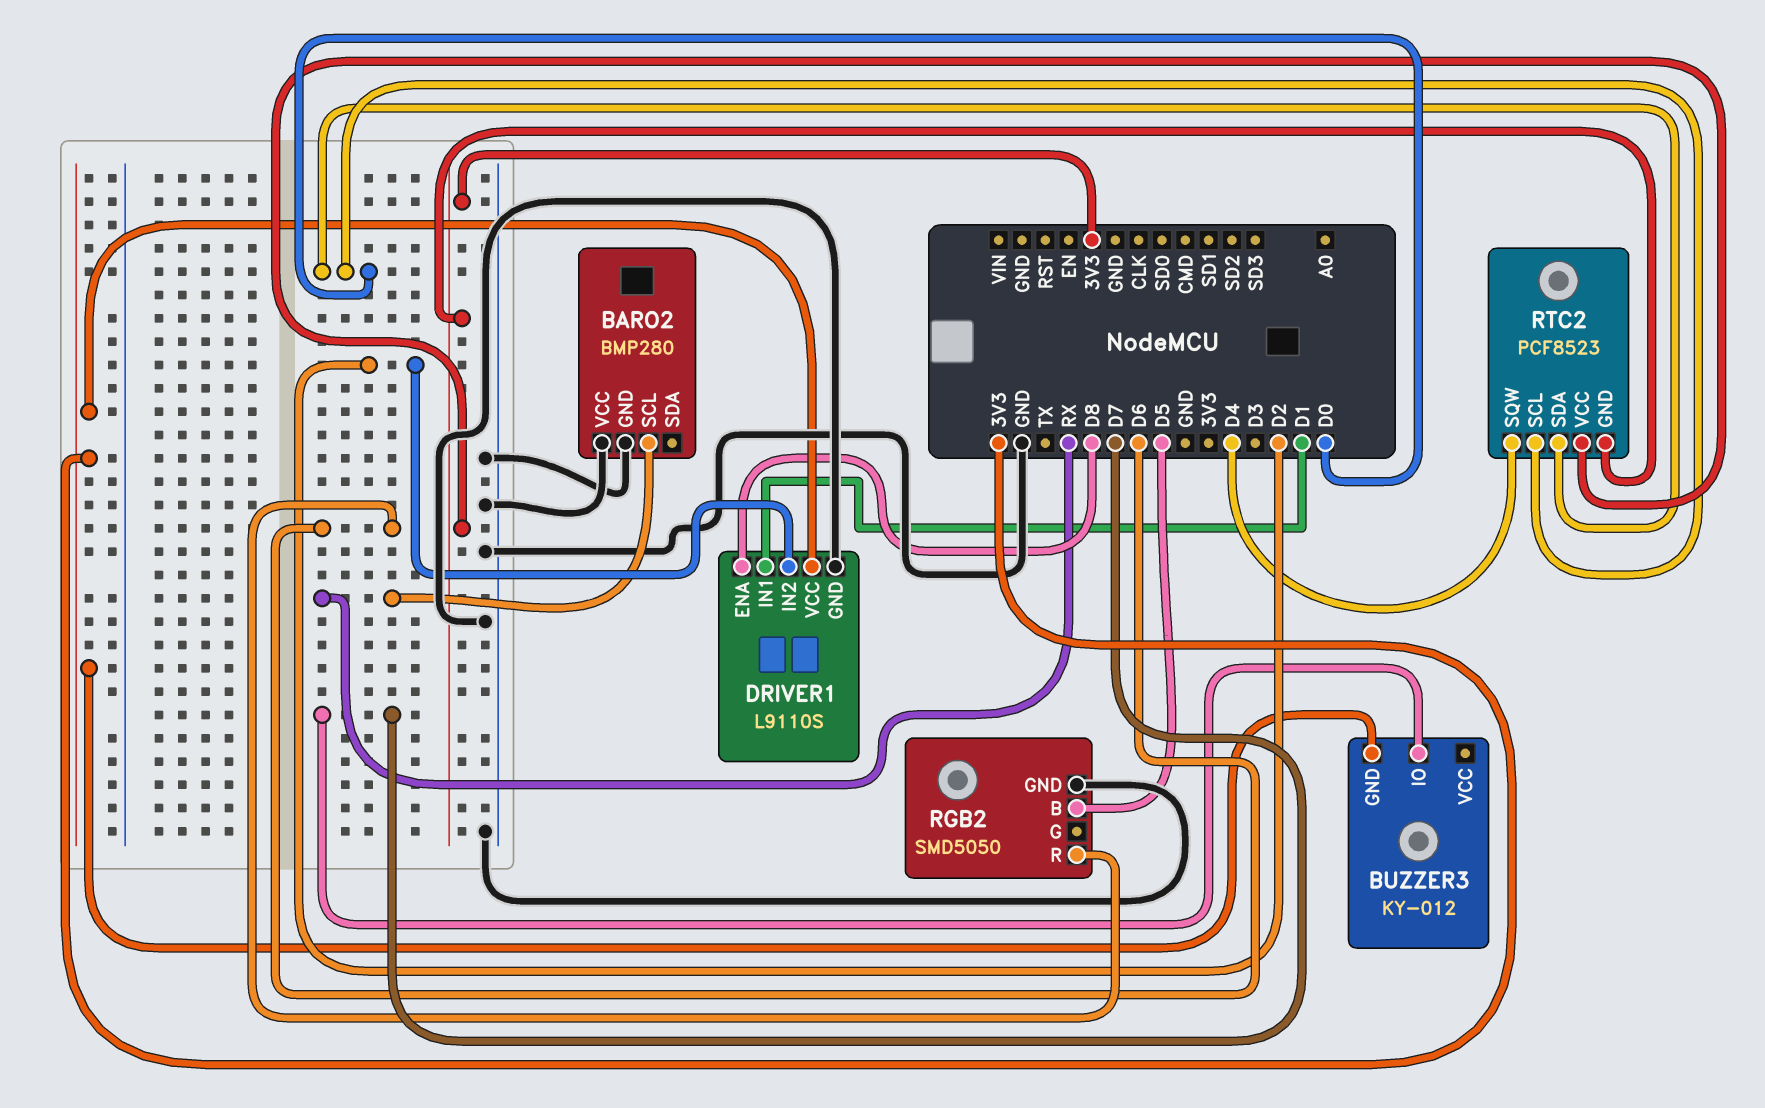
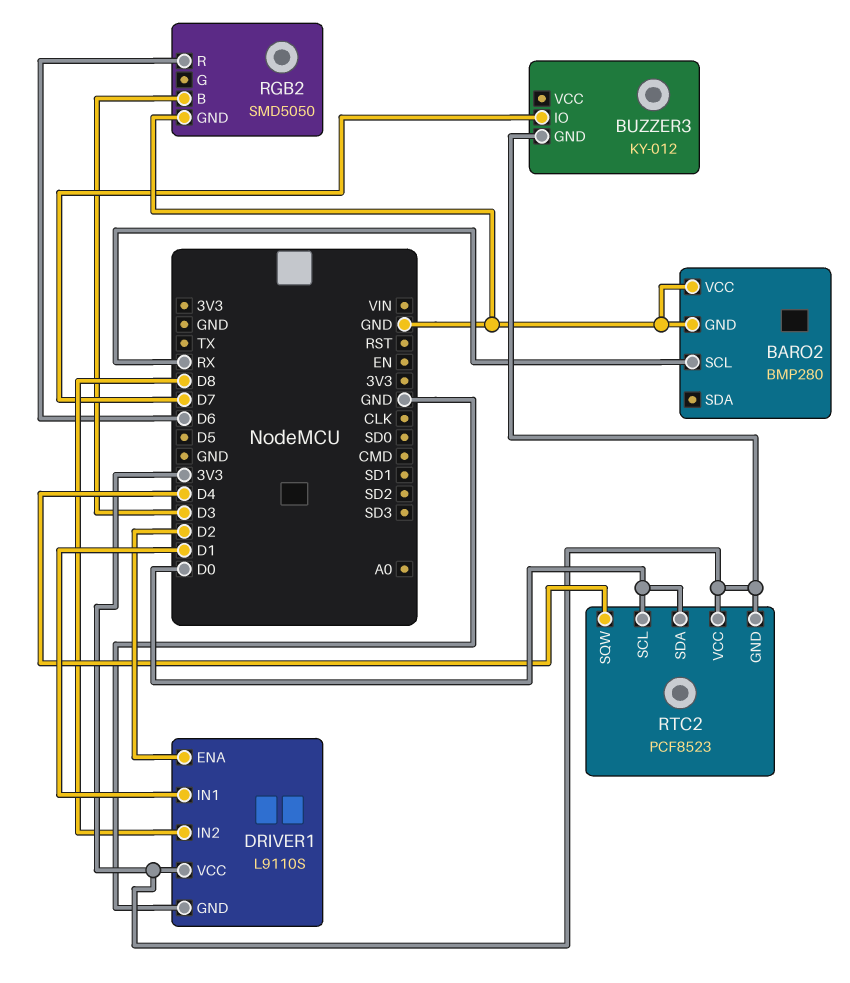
DRIVER1 pin ENA: D8 -> D2
DRIVER1 pin IN2: D2 -> D8
RGB2 pin B: D5 -> D3

